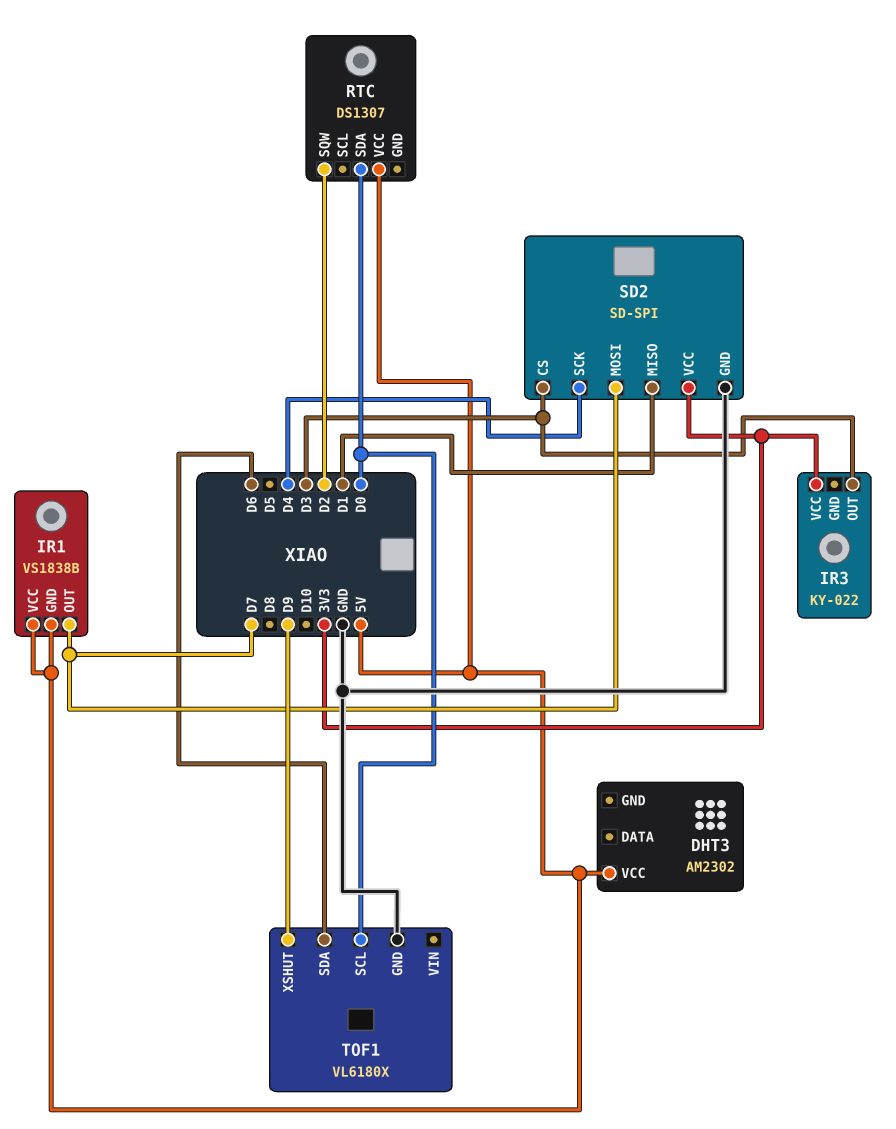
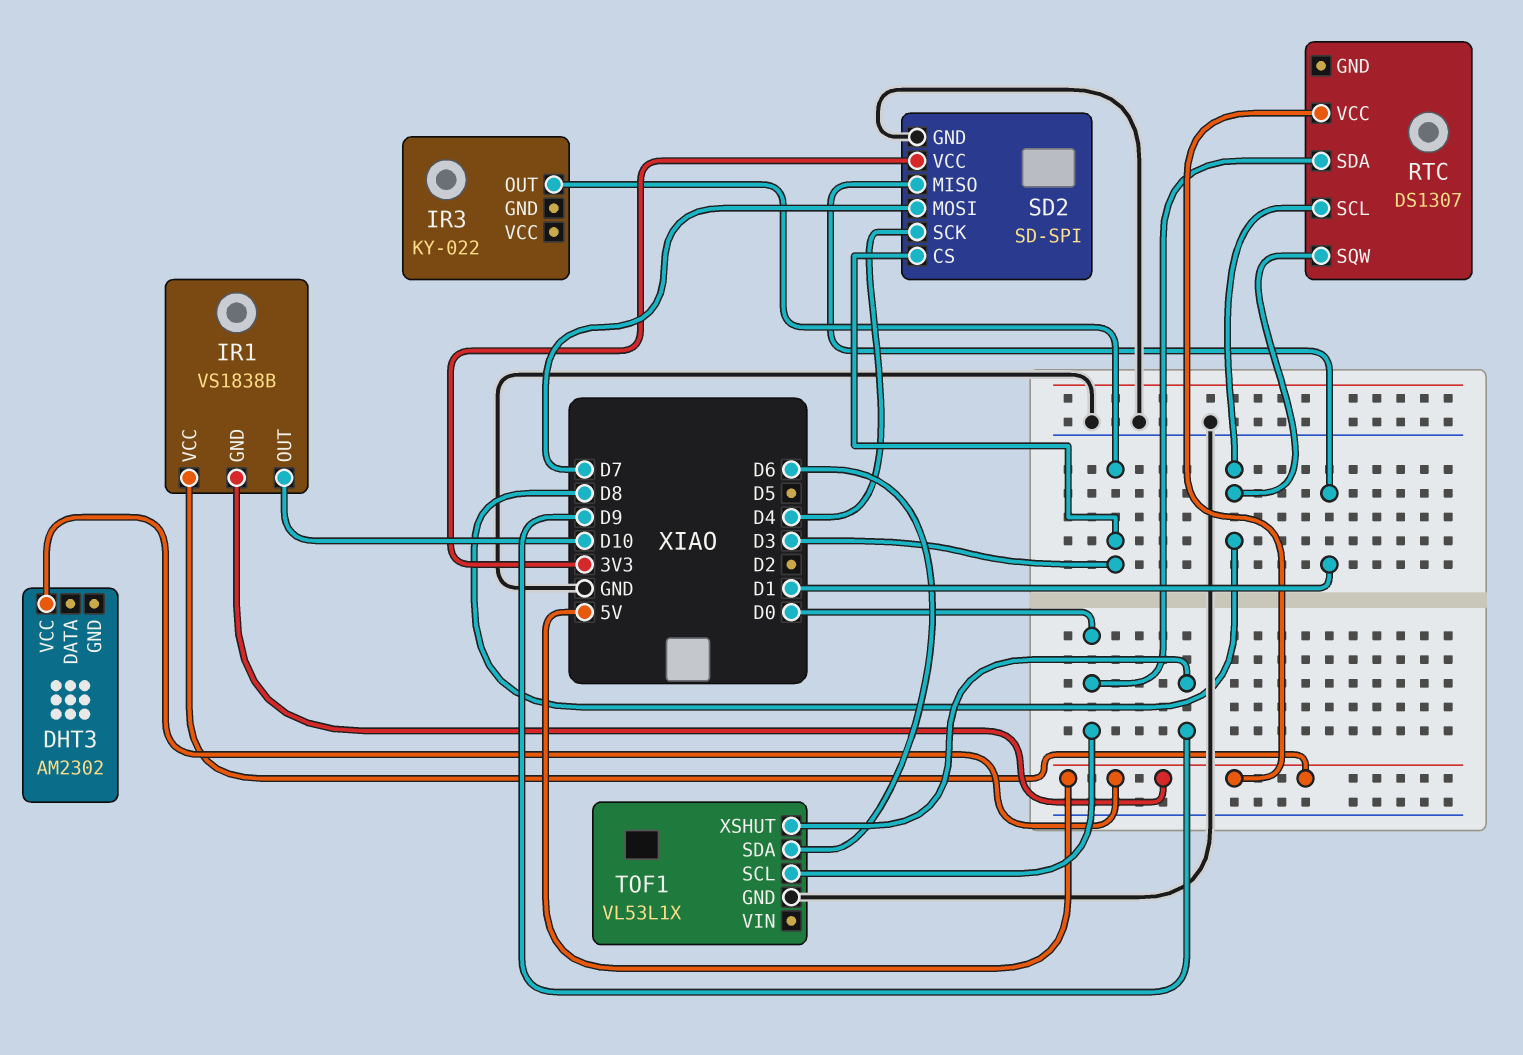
IR1 pin OUT: D7 -> D10
IR3 pin VCC: 3V3 -> none
RTC pin SCL: none -> D8
RTC pin SQW: D2 -> D8
TOF1: VL6180X -> VL53L1X

